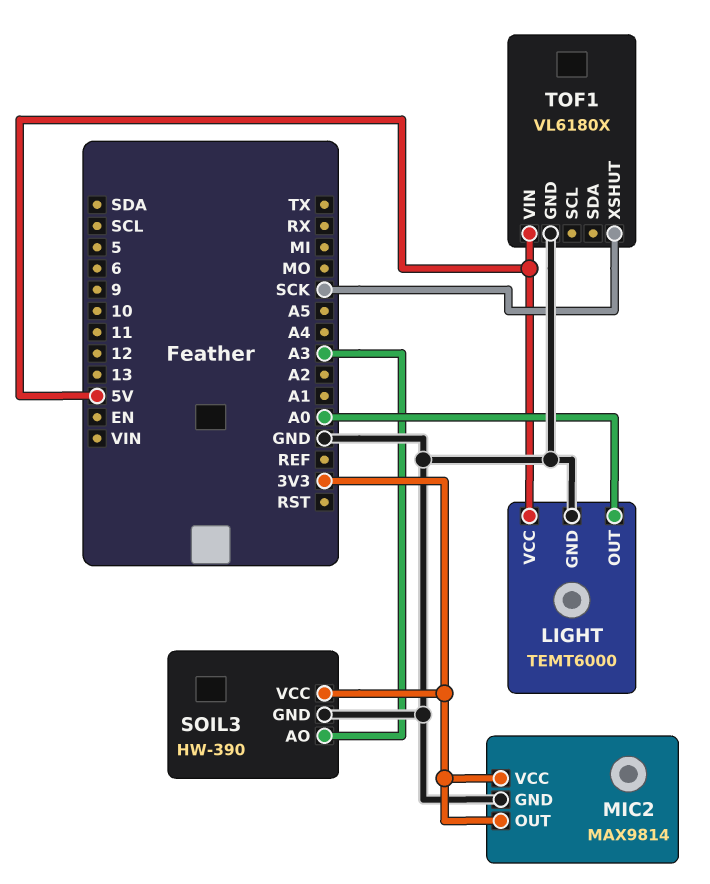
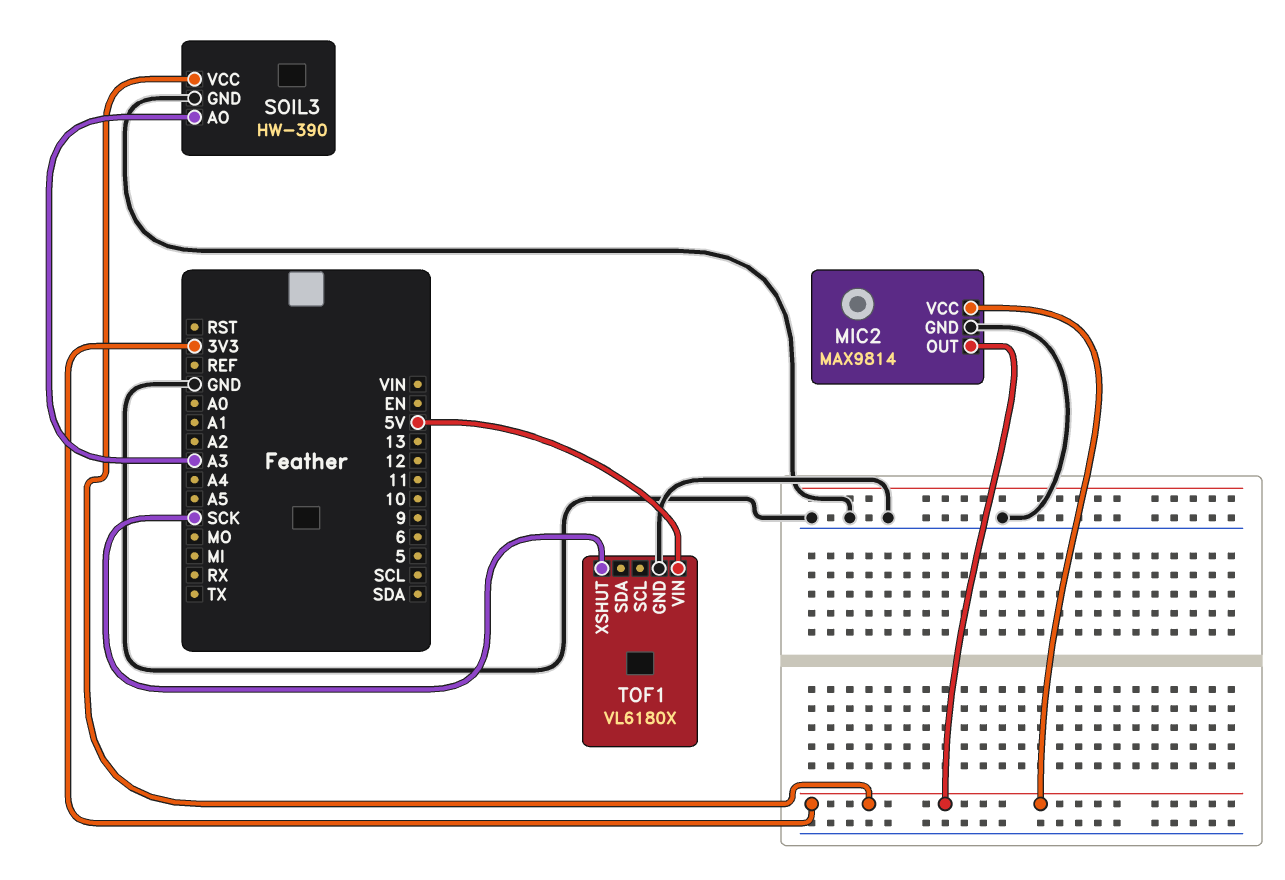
LIGHT: TEMT6000 -> none
LIGHT pin GND: GND -> none
LIGHT pin OUT: A0 -> none
LIGHT pin VCC: 5V -> none

